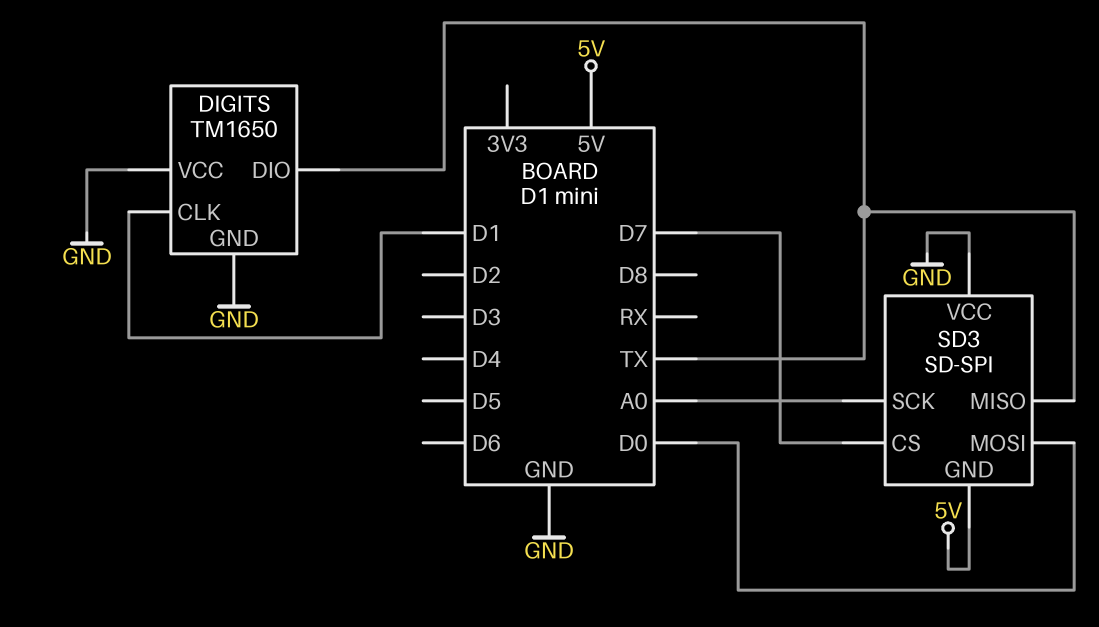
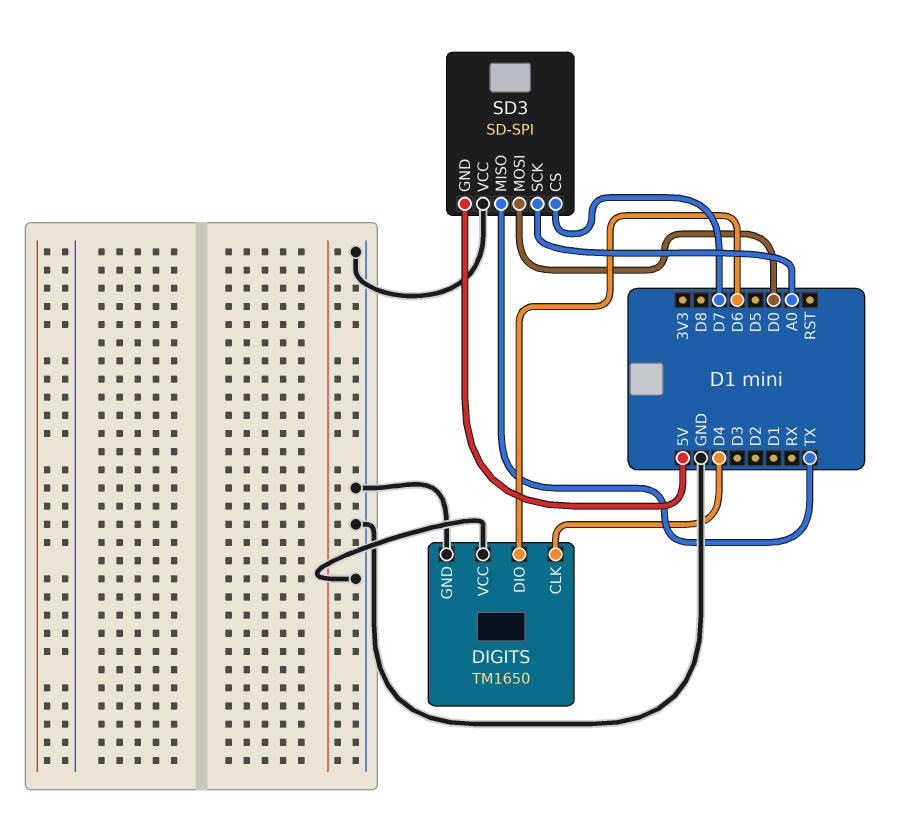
DIGITS pin CLK: D1 -> D4
DIGITS pin DIO: TX -> D6

